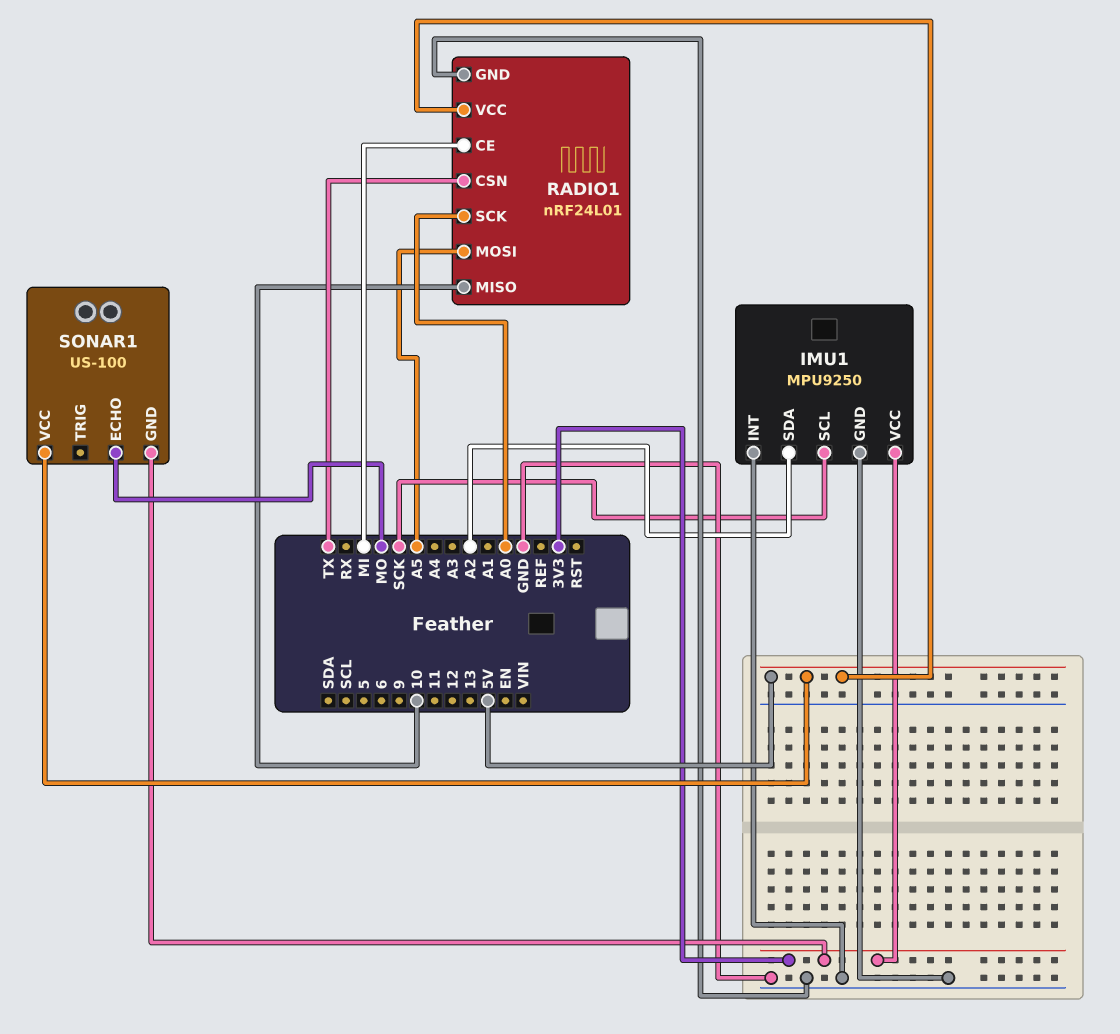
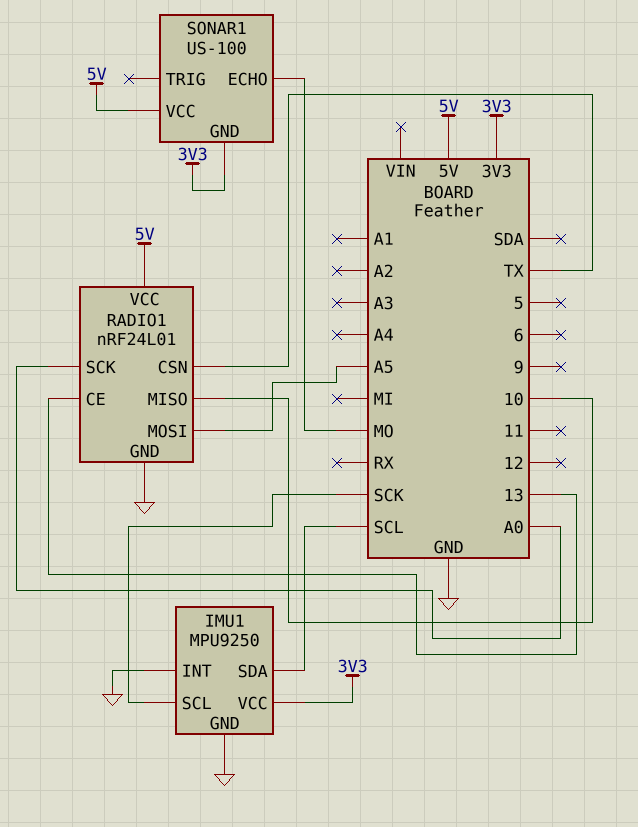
IMU1 pin SDA: A2 -> SCL
RADIO1 pin CE: MI -> 13

